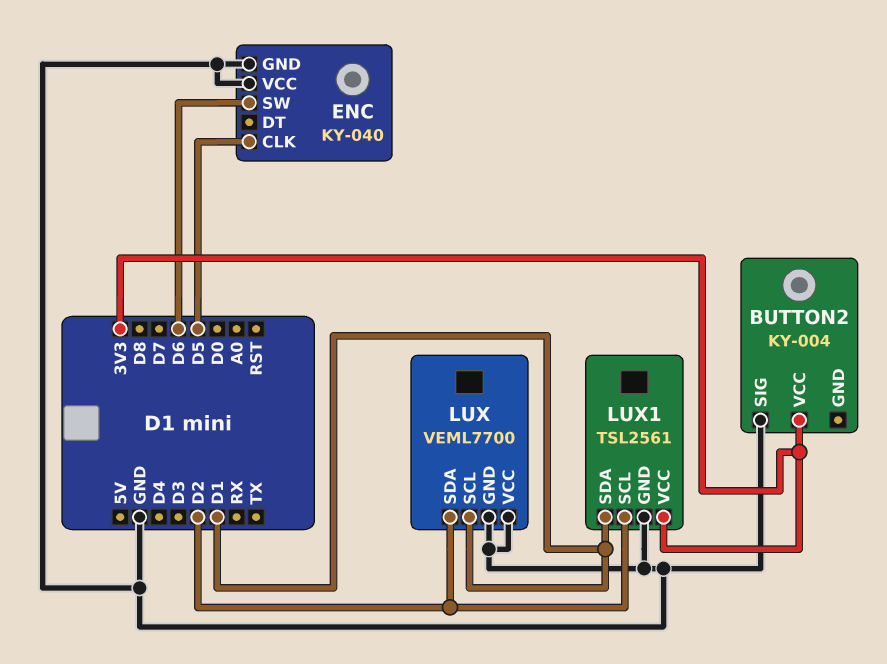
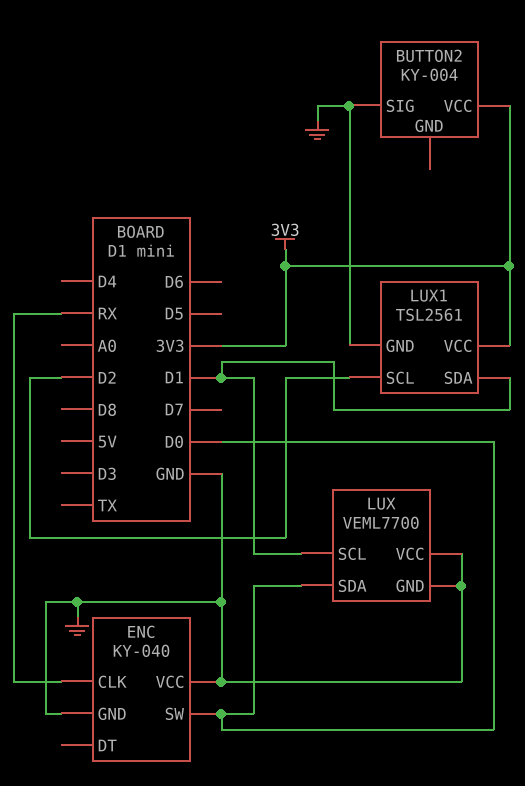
ENC pin CLK: D5 -> RX
ENC pin SW: D6 -> D0
LUX pin SDA: D2 -> D0

